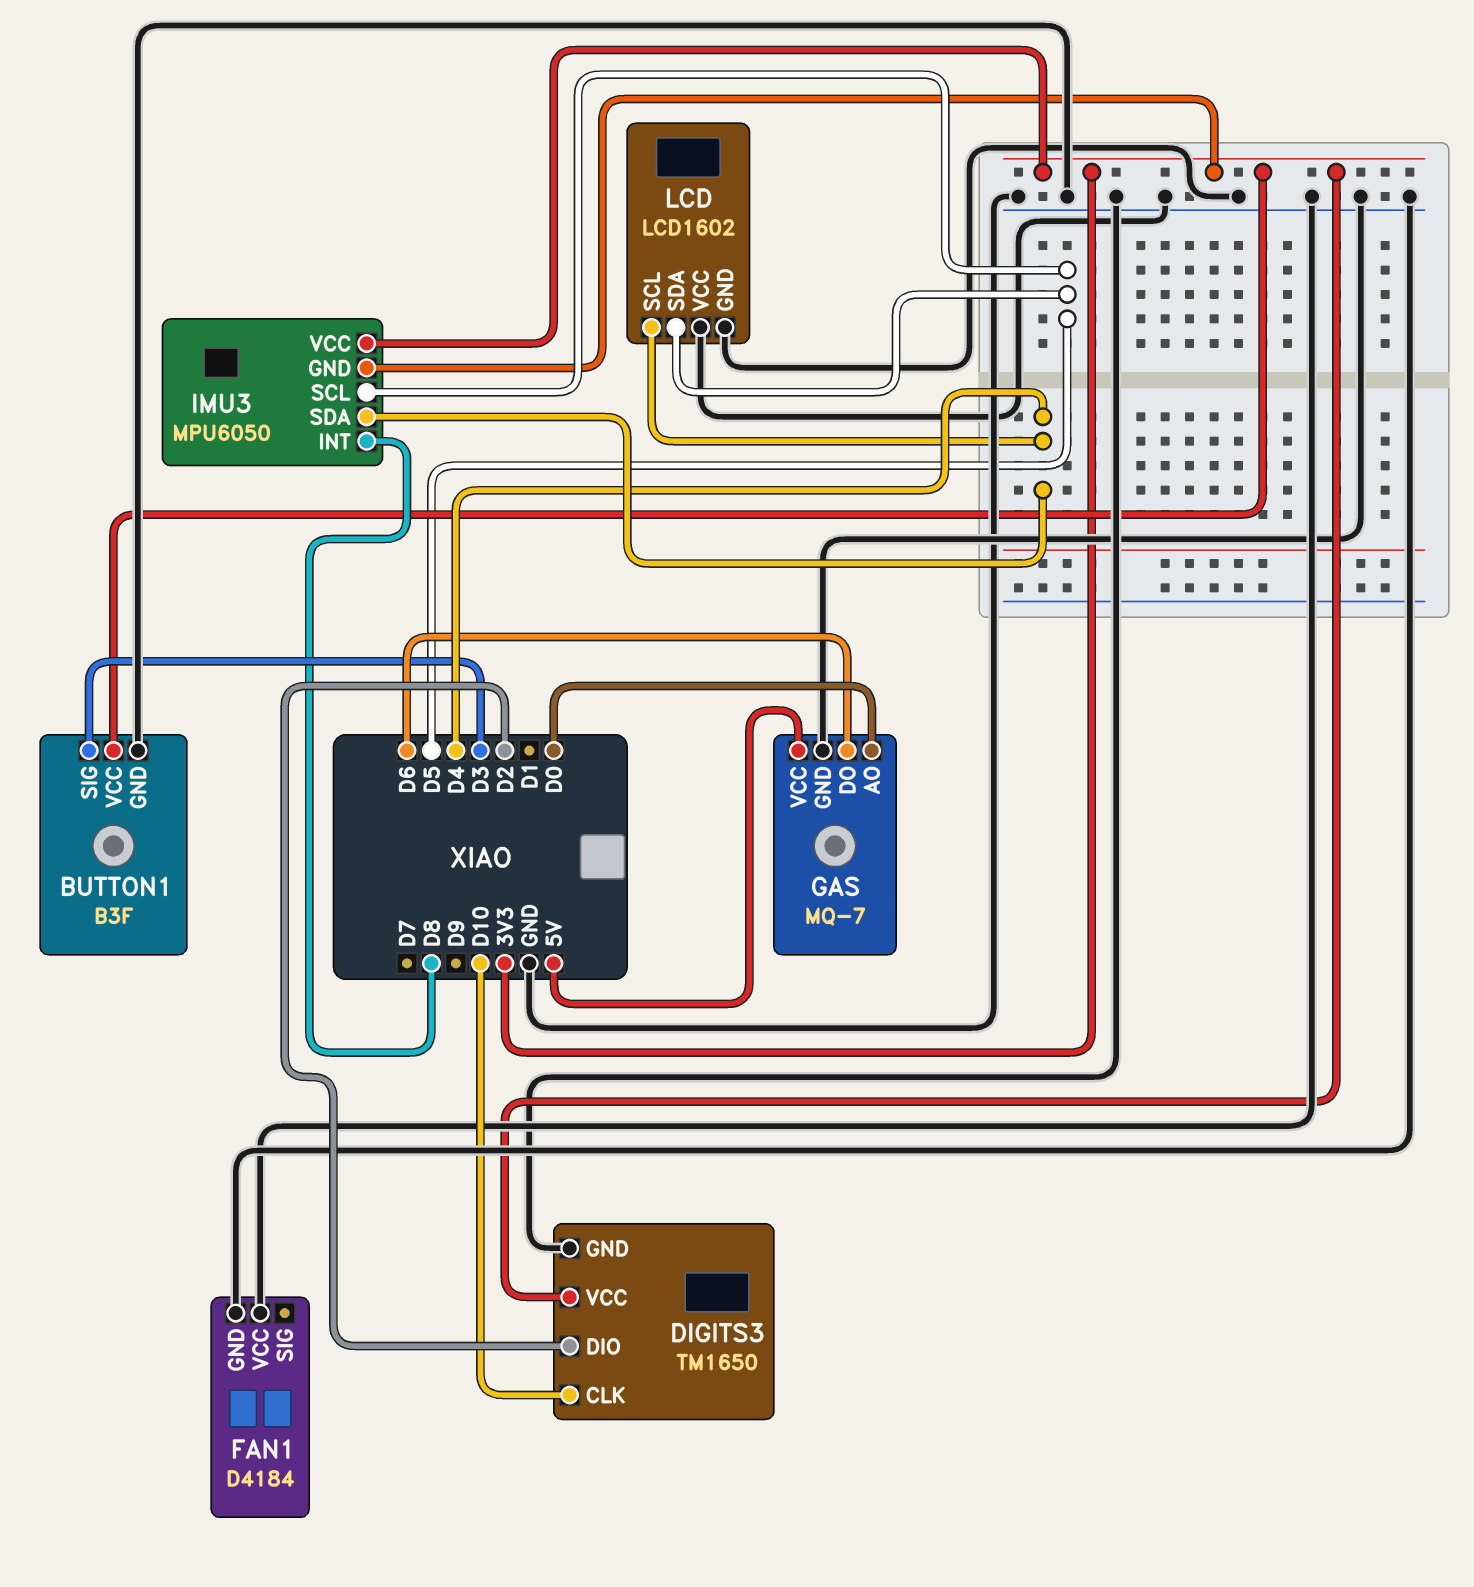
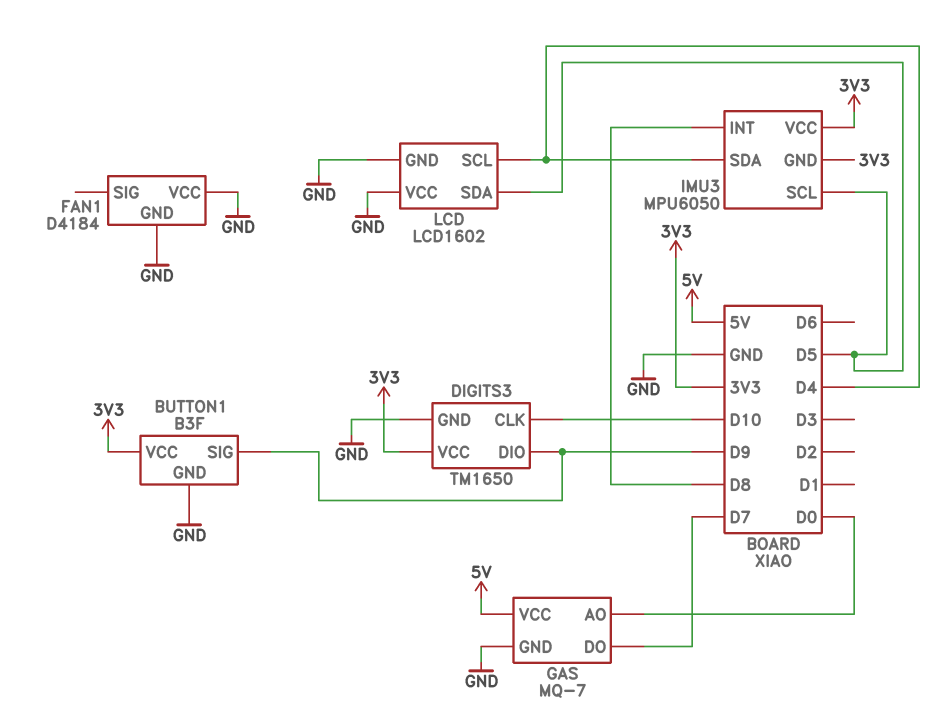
BUTTON1 pin SIG: D3 -> D9
DIGITS3 pin DIO: D2 -> D9
GAS pin DO: D6 -> D7

